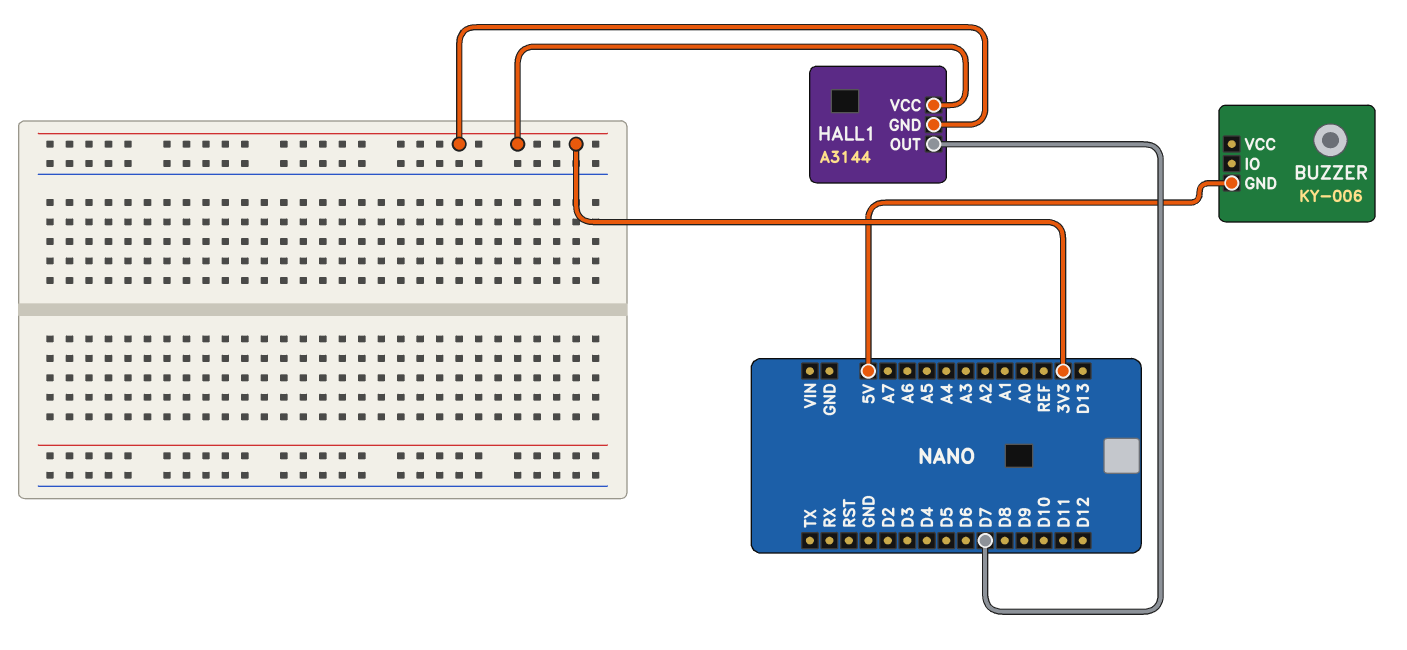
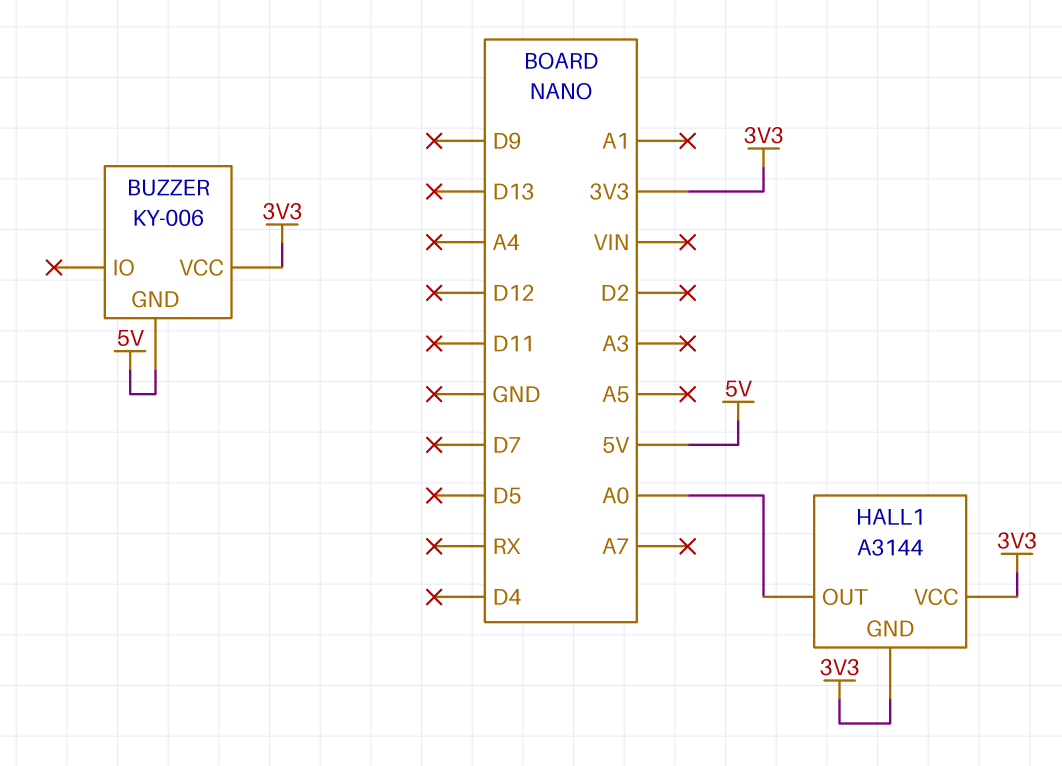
BUZZER pin VCC: none -> 3V3
HALL1 pin OUT: D7 -> A0

